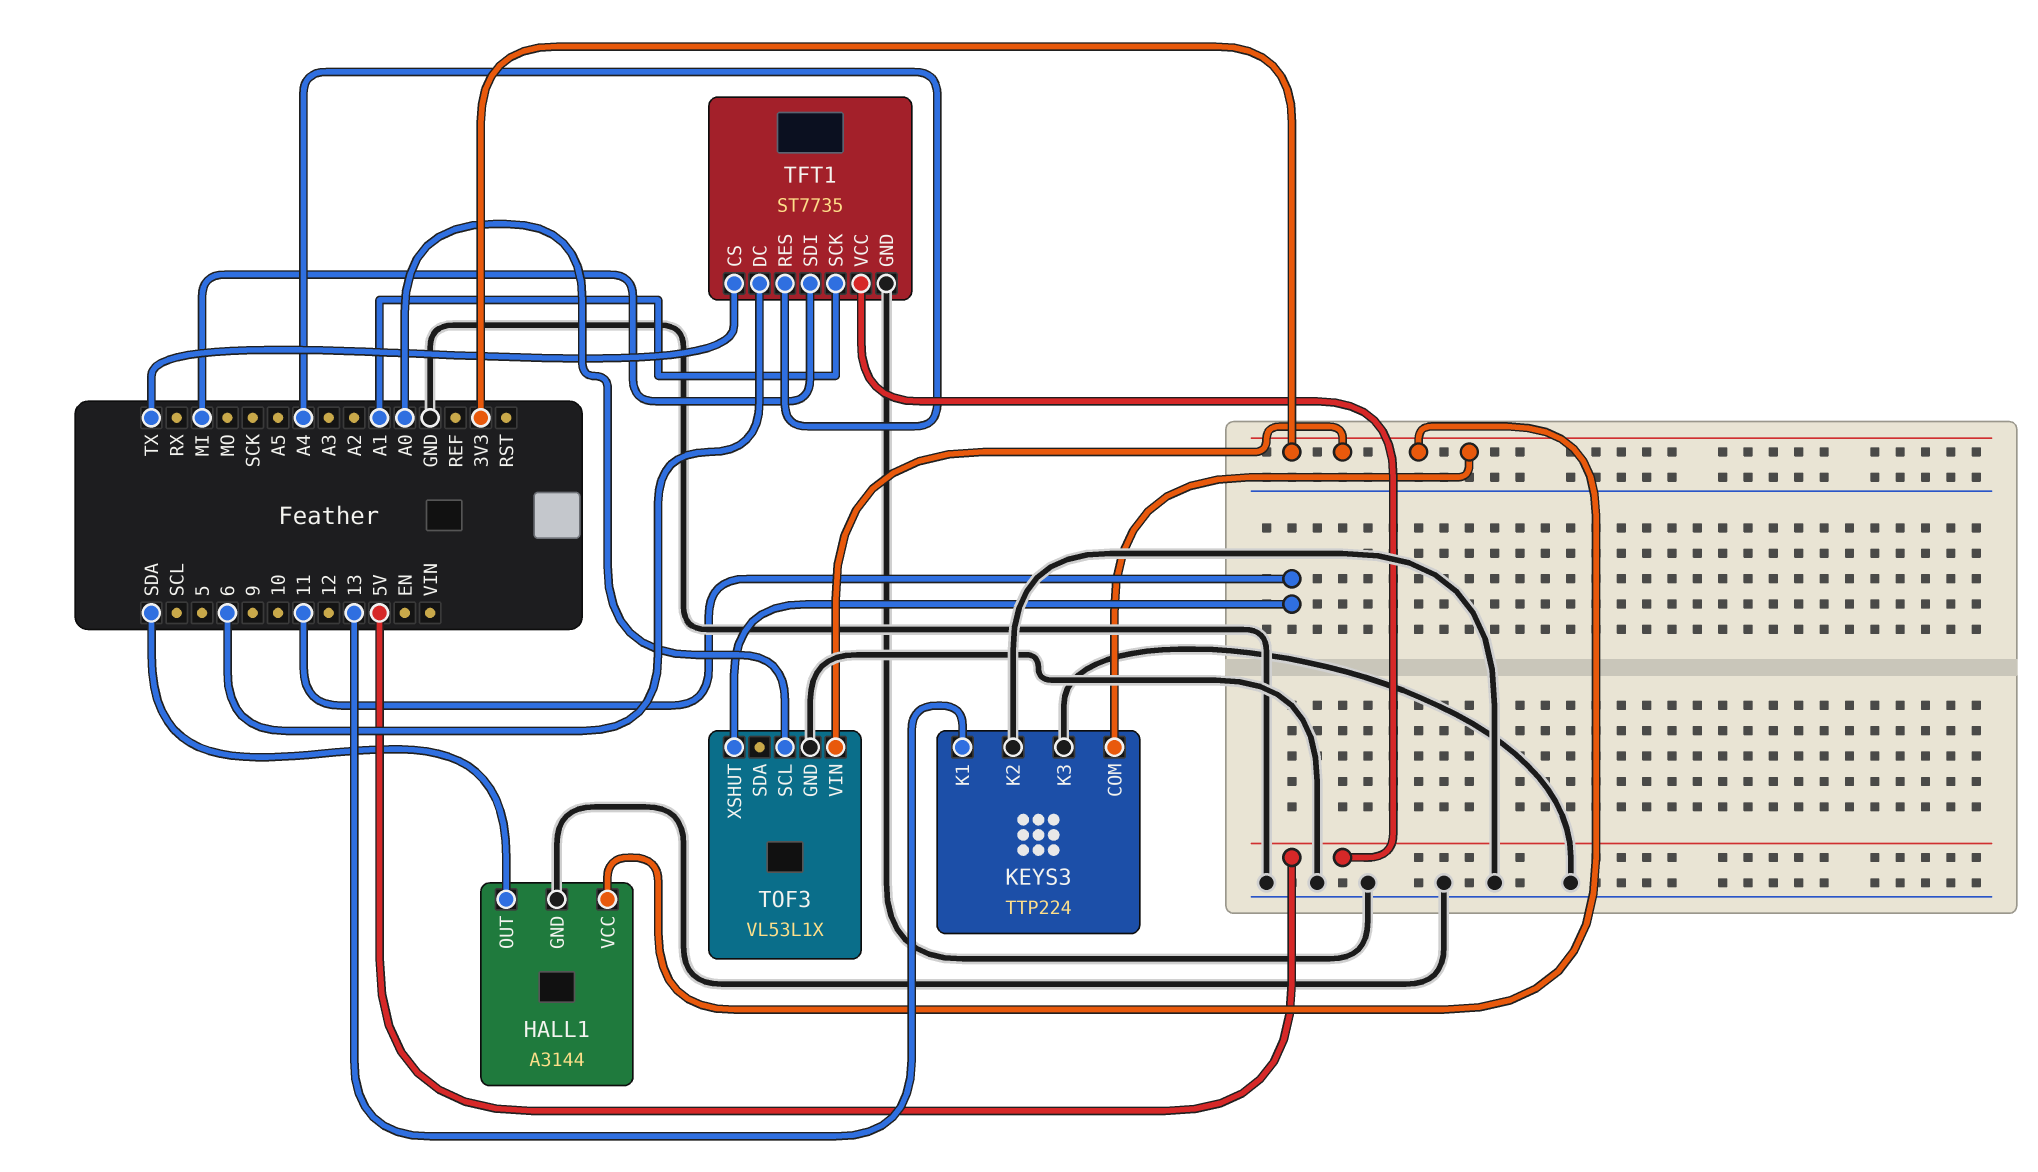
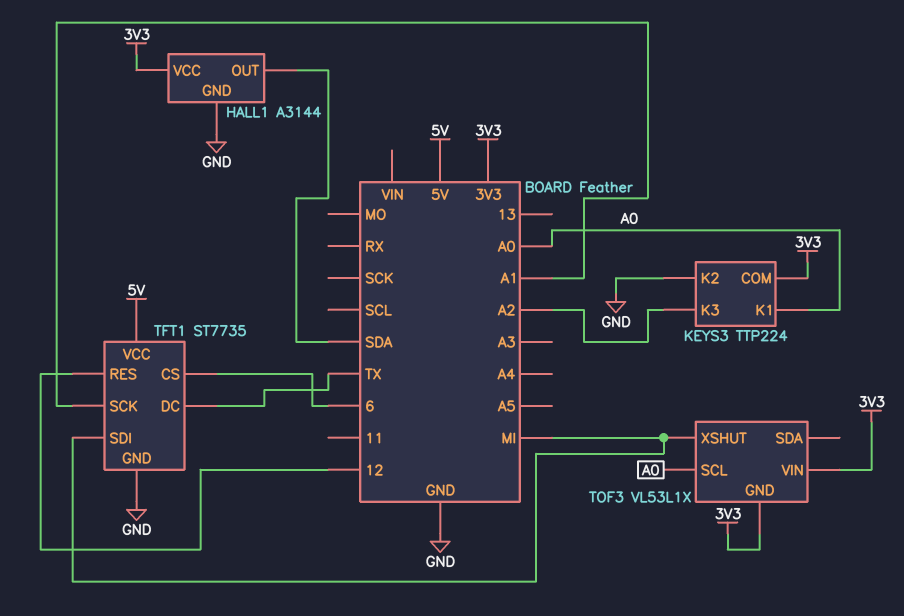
KEYS3 pin K1: 13 -> A0
KEYS3 pin K3: GND -> A2
TFT1 pin CS: TX -> 6
TFT1 pin DC: 6 -> TX
TFT1 pin RES: A4 -> 12
TOF3 pin GND: GND -> 3V3
TOF3 pin XSHUT: 11 -> MI

